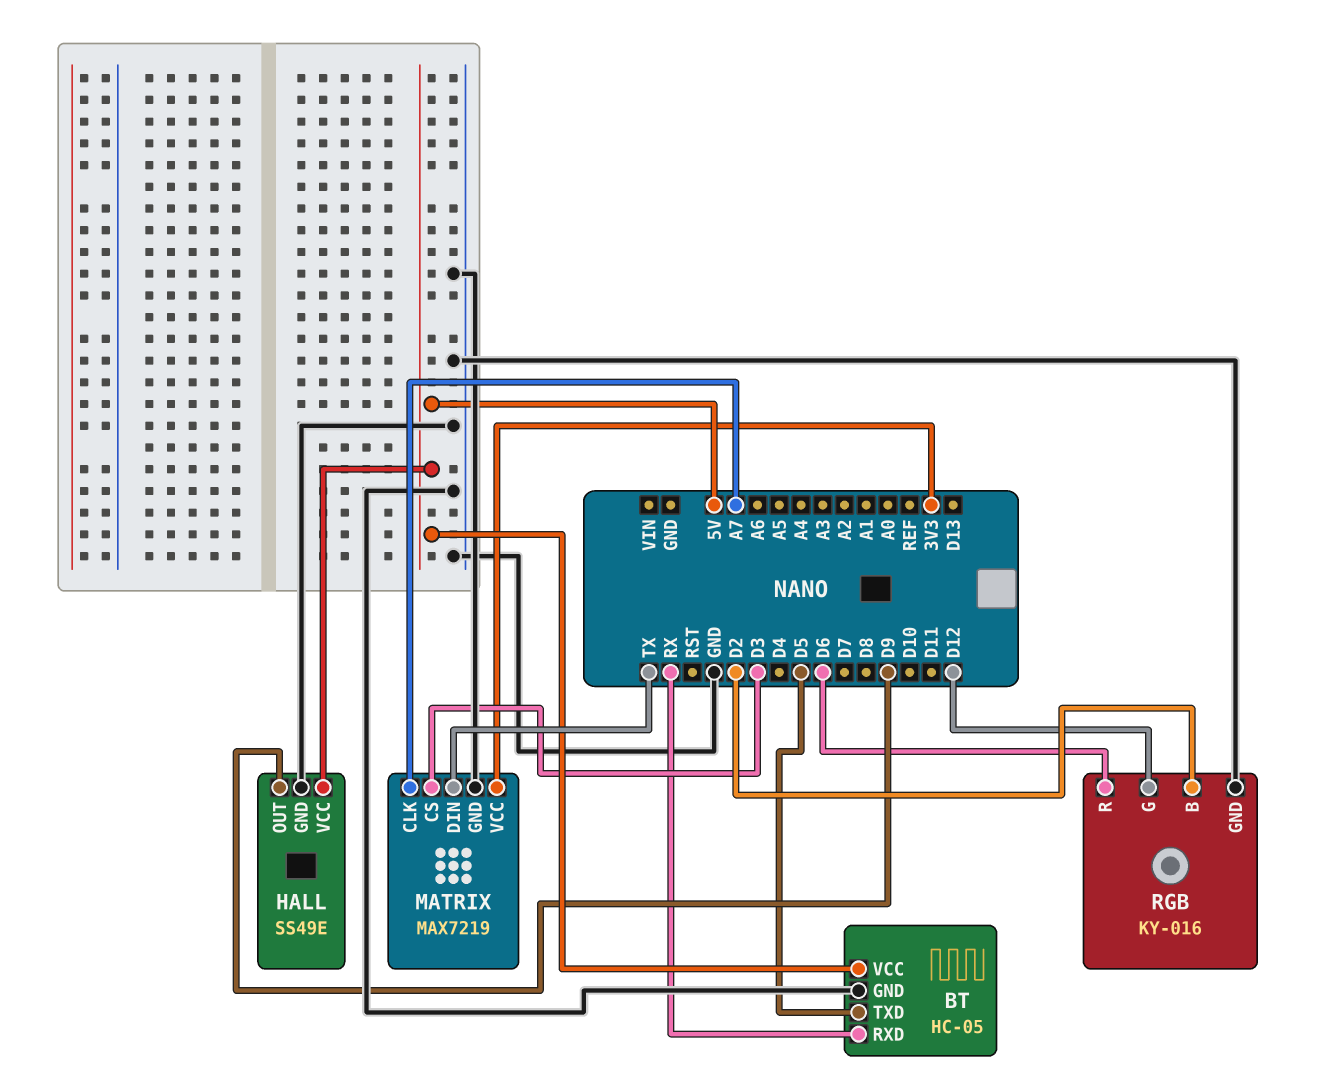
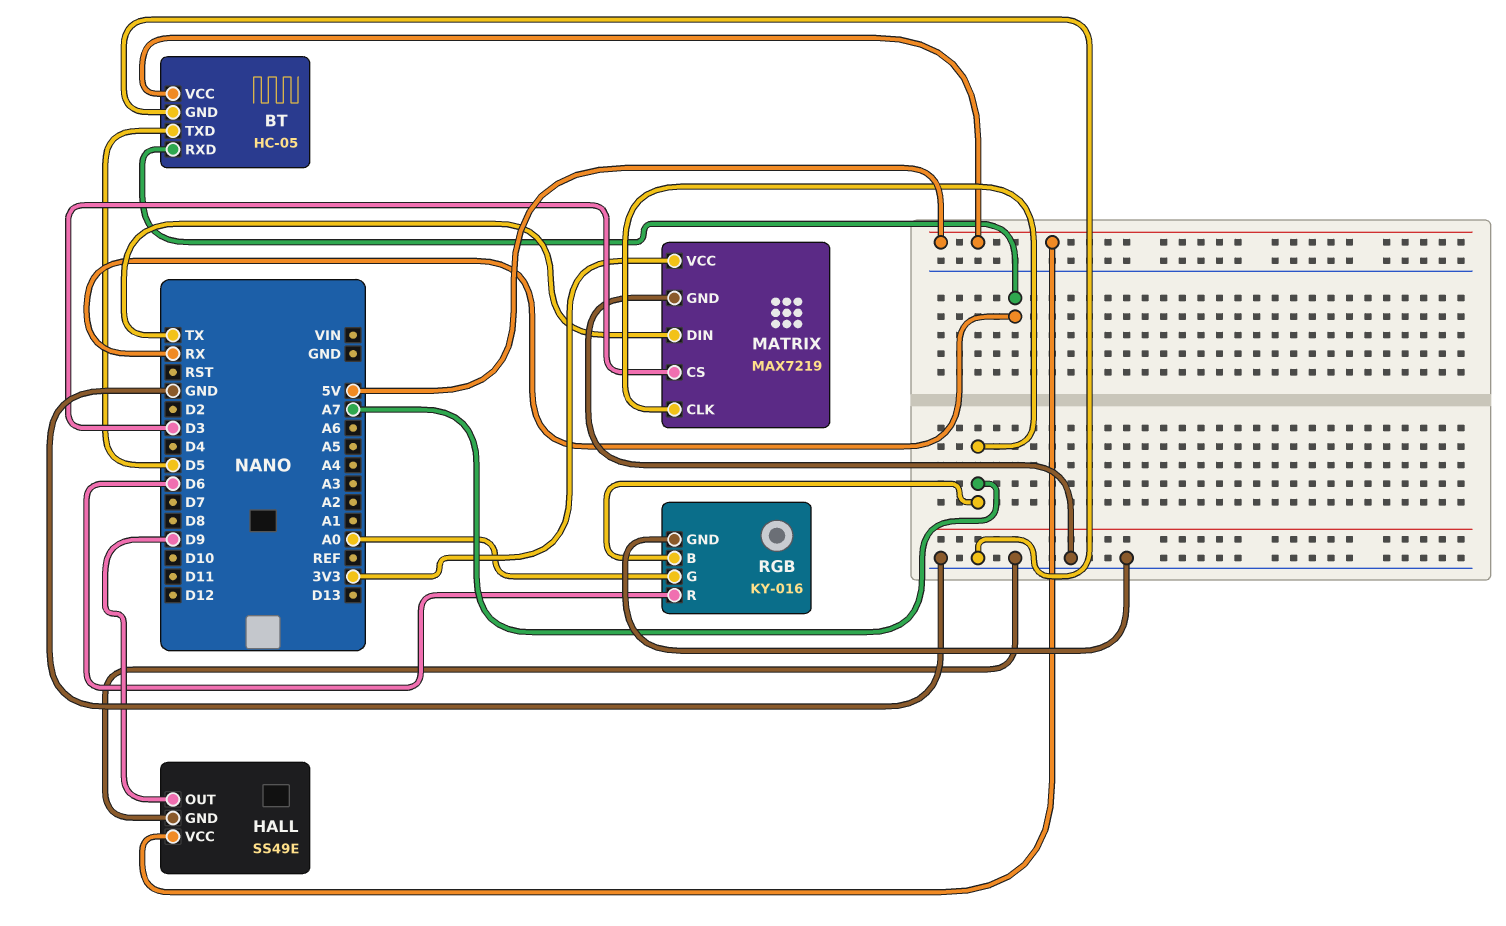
RGB pin B: D2 -> A7
RGB pin G: D12 -> A0

